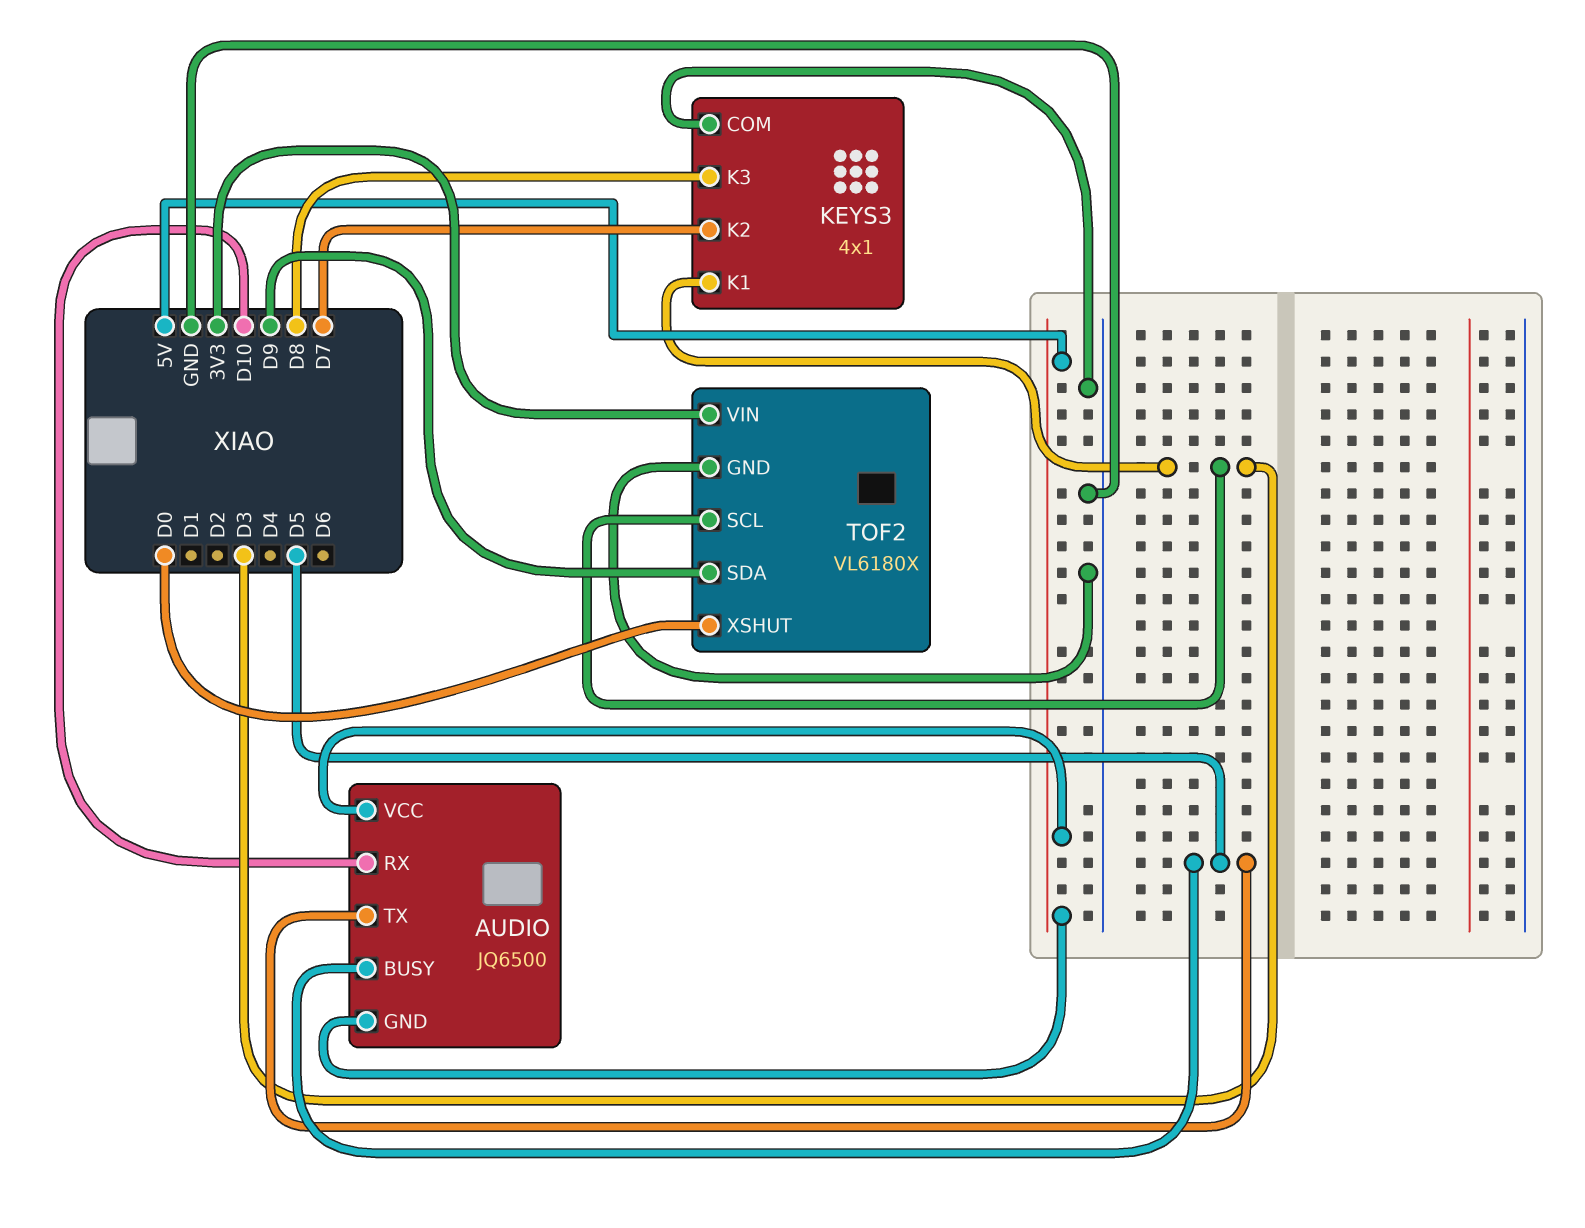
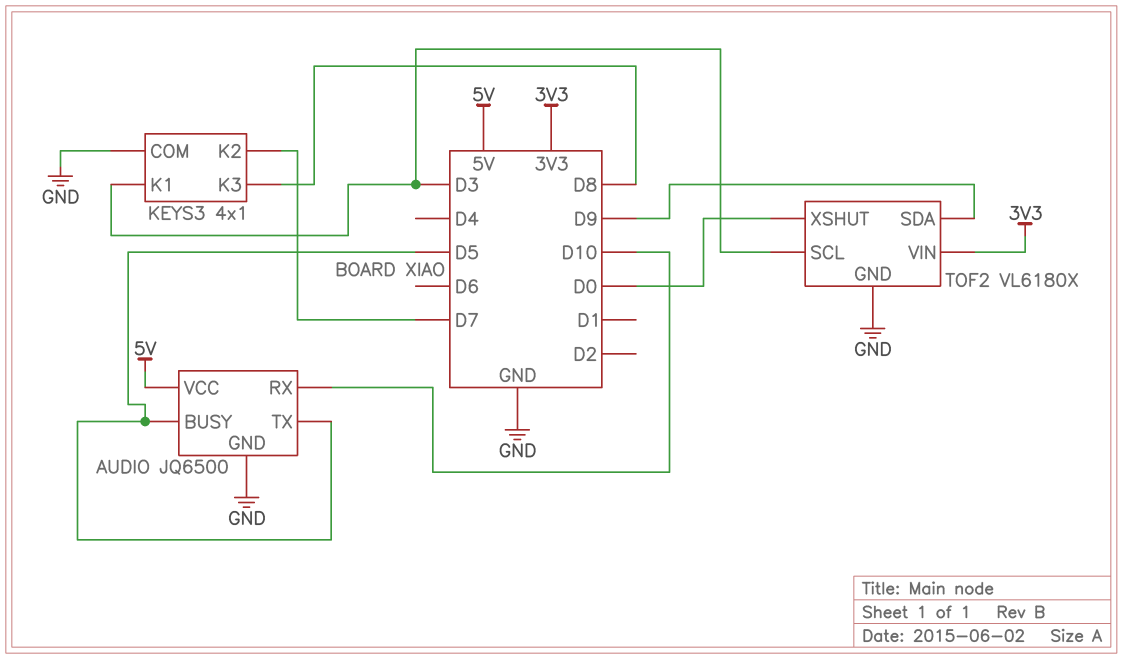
AUDIO pin GND: 5V -> GND

